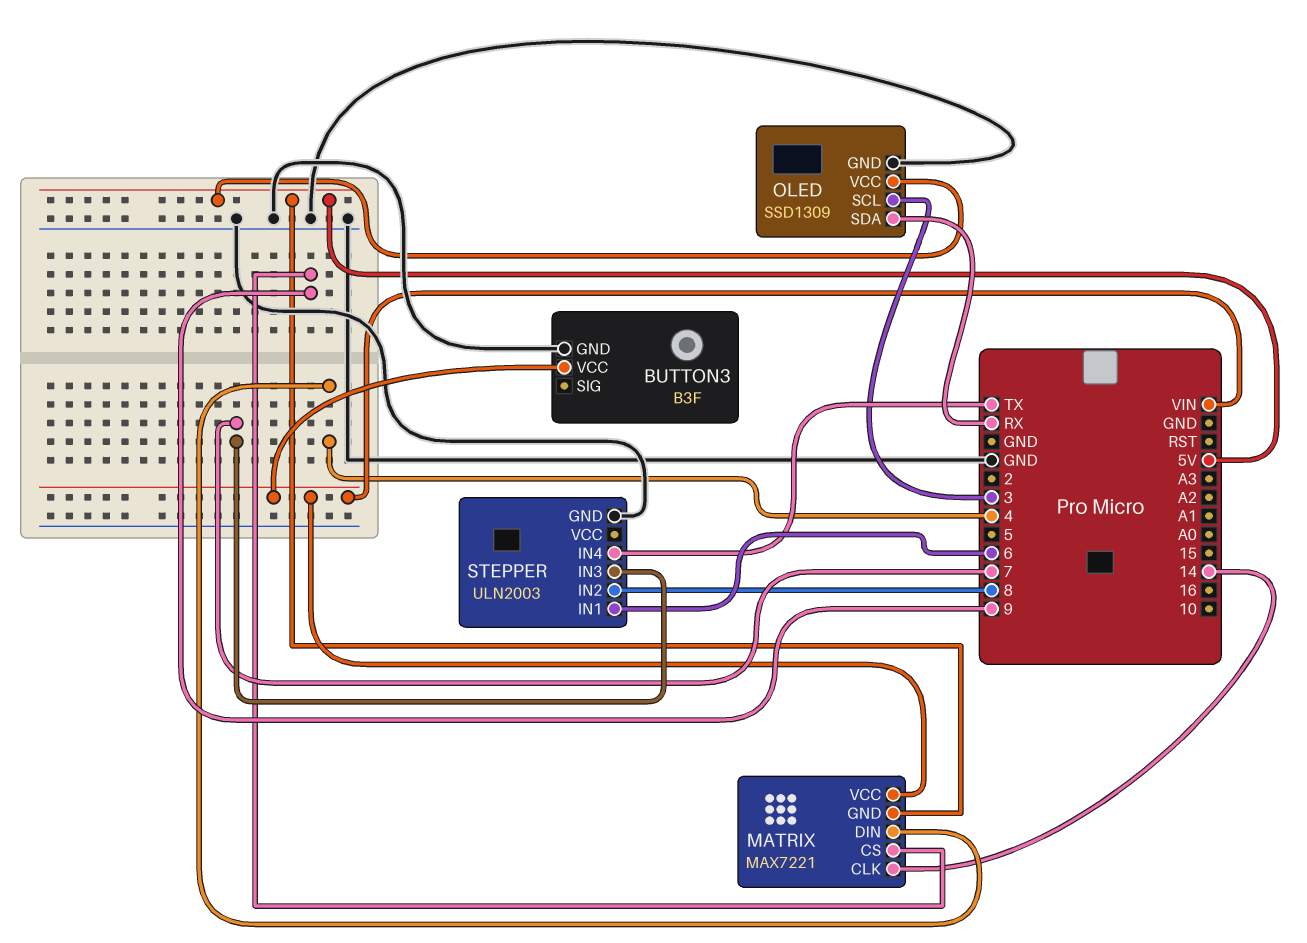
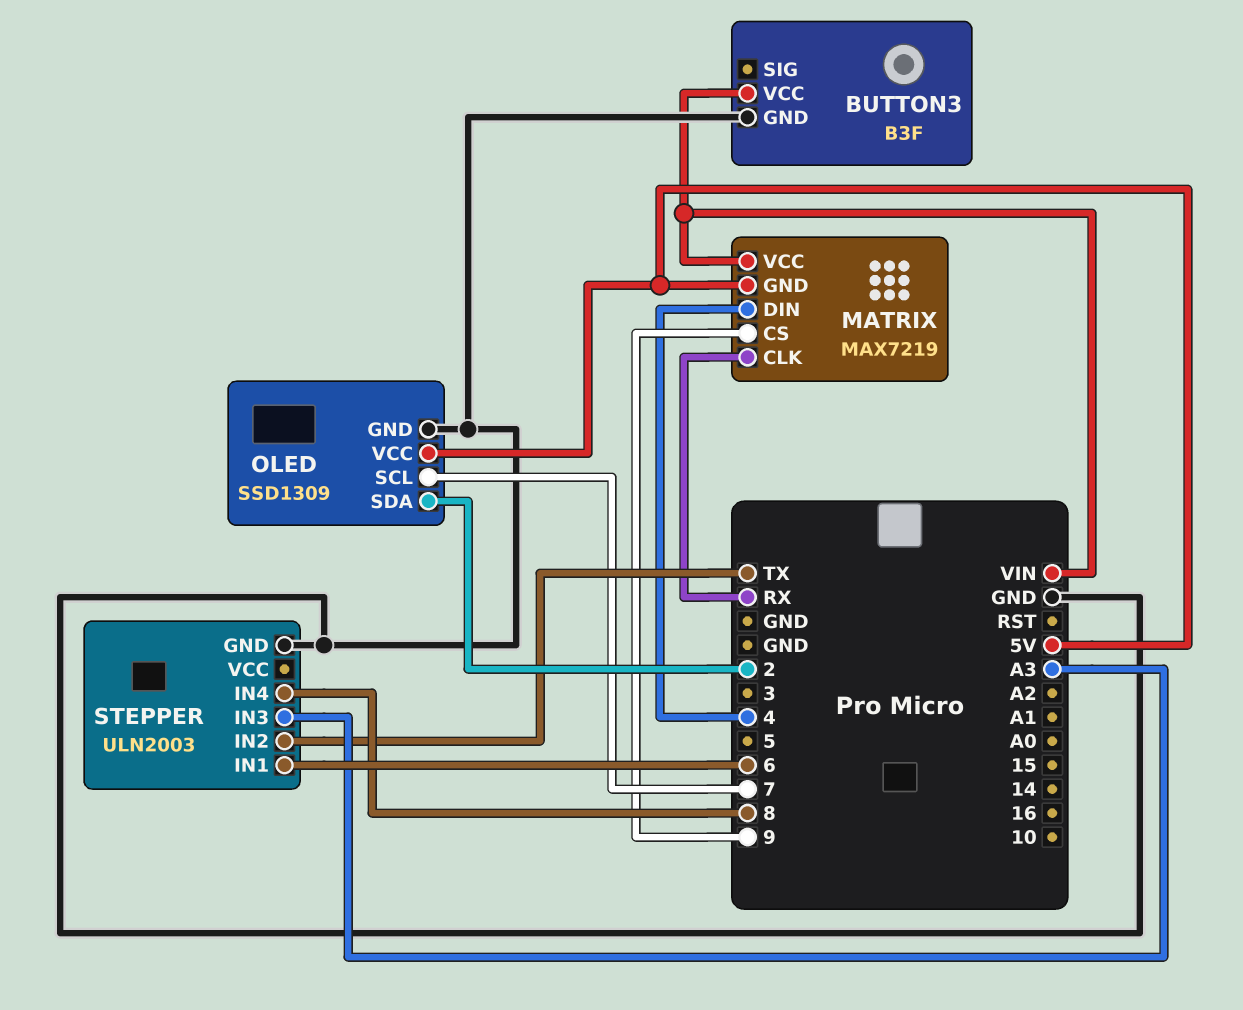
MATRIX: MAX7221 -> MAX7219
MATRIX pin CLK: 14 -> RX
OLED pin SCL: 3 -> 7
OLED pin SDA: RX -> 2
STEPPER pin IN2: 8 -> TX
STEPPER pin IN3: 7 -> A3
STEPPER pin IN4: TX -> 8

